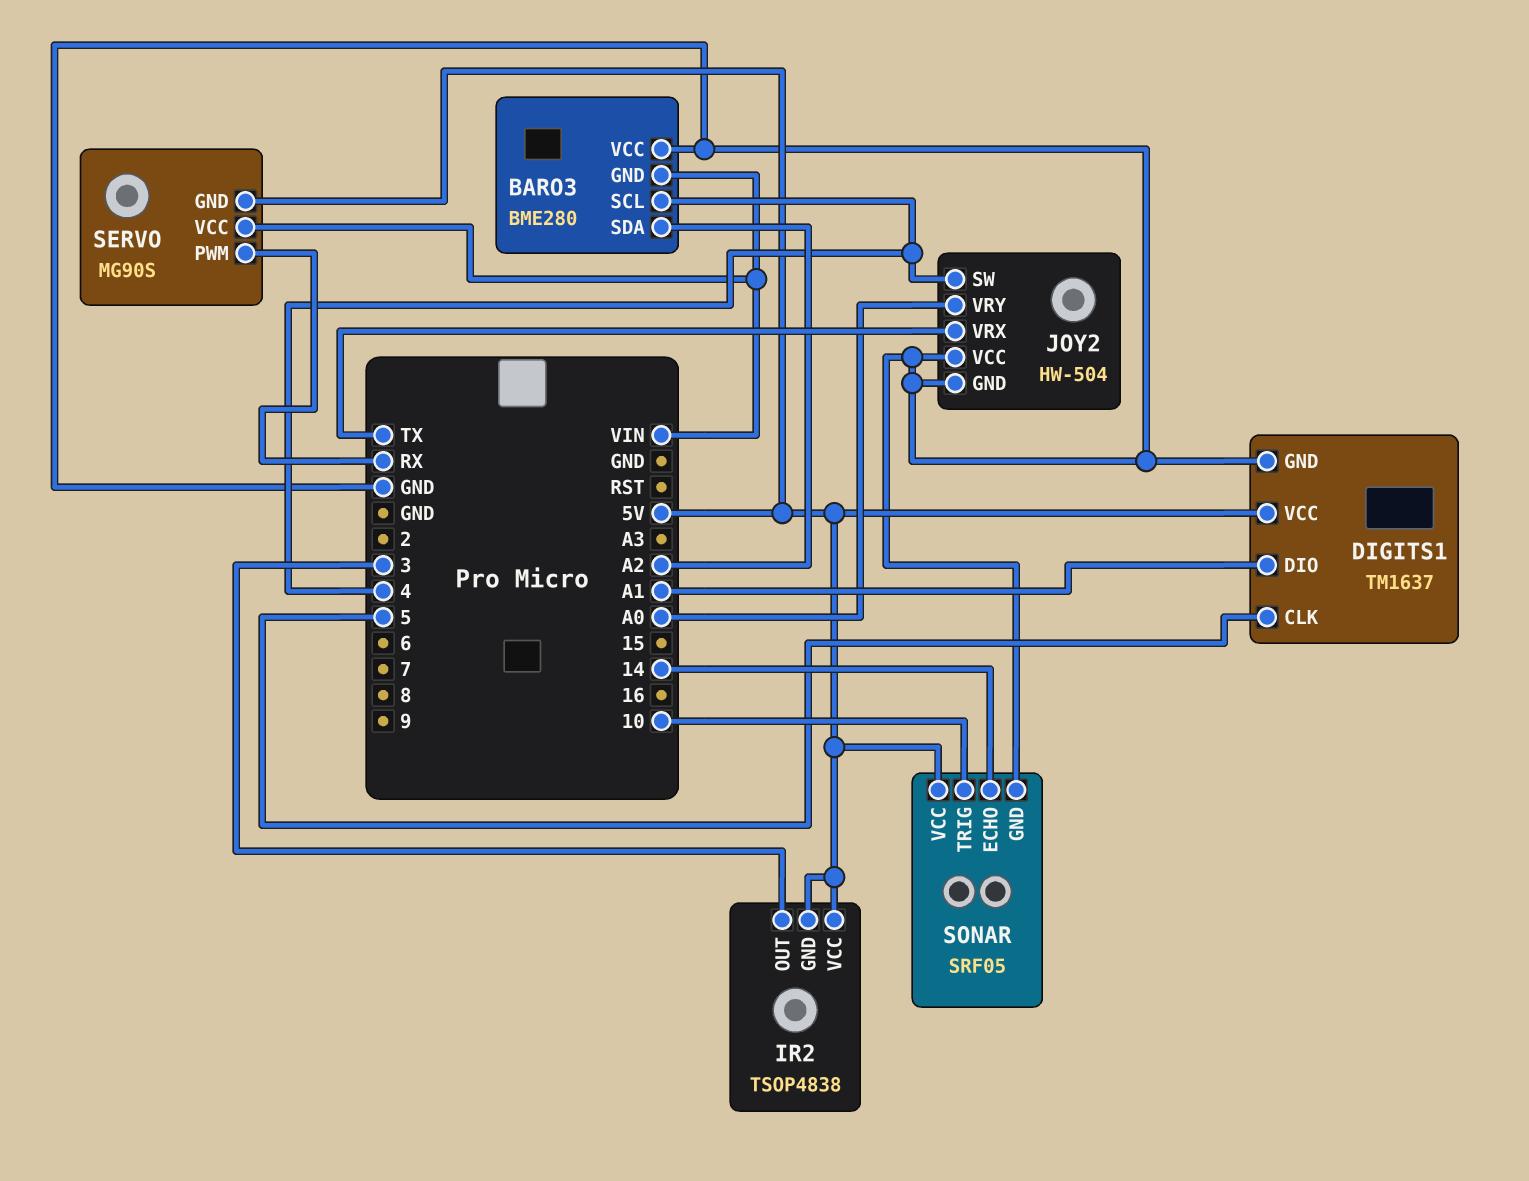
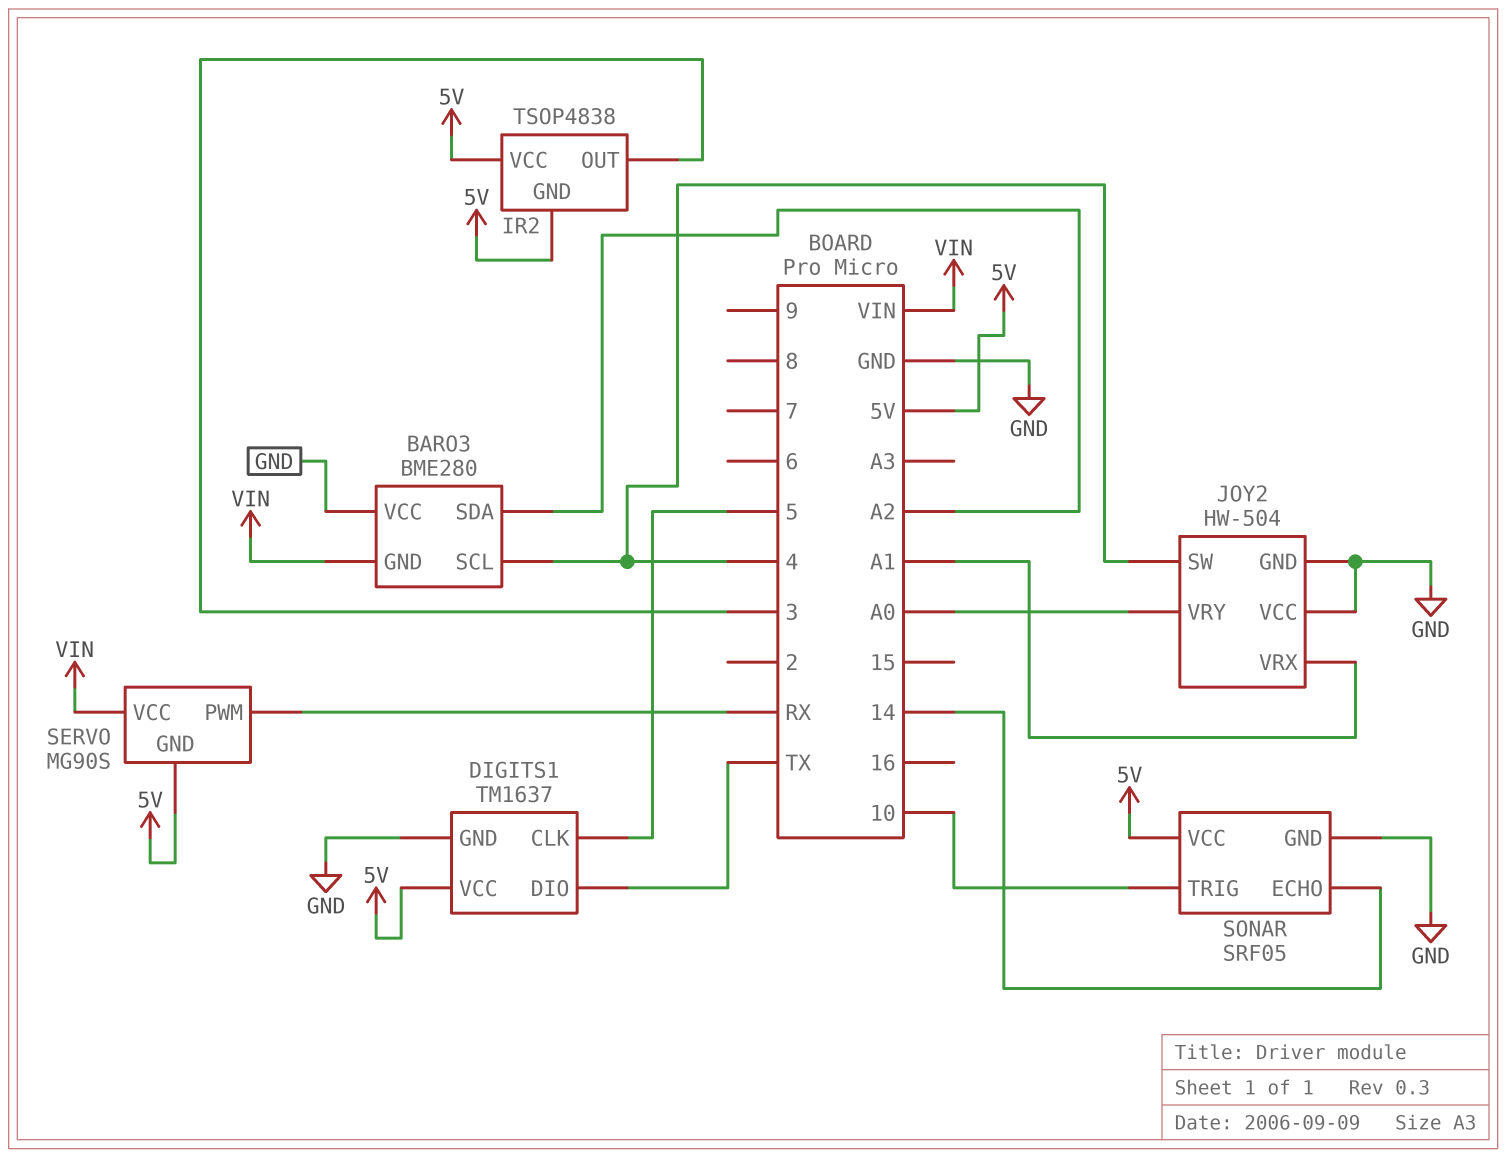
DIGITS1 pin DIO: A1 -> TX
JOY2 pin VRX: TX -> A1

